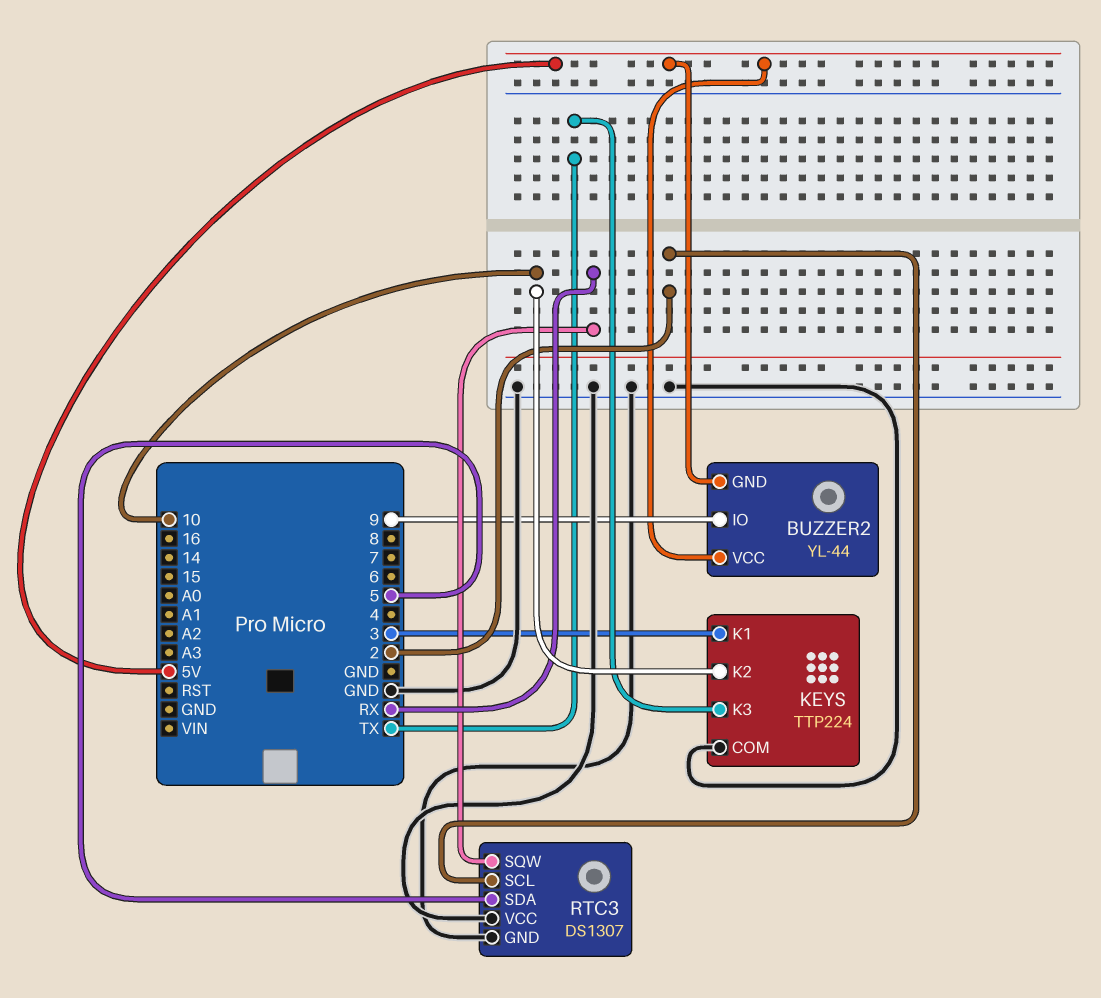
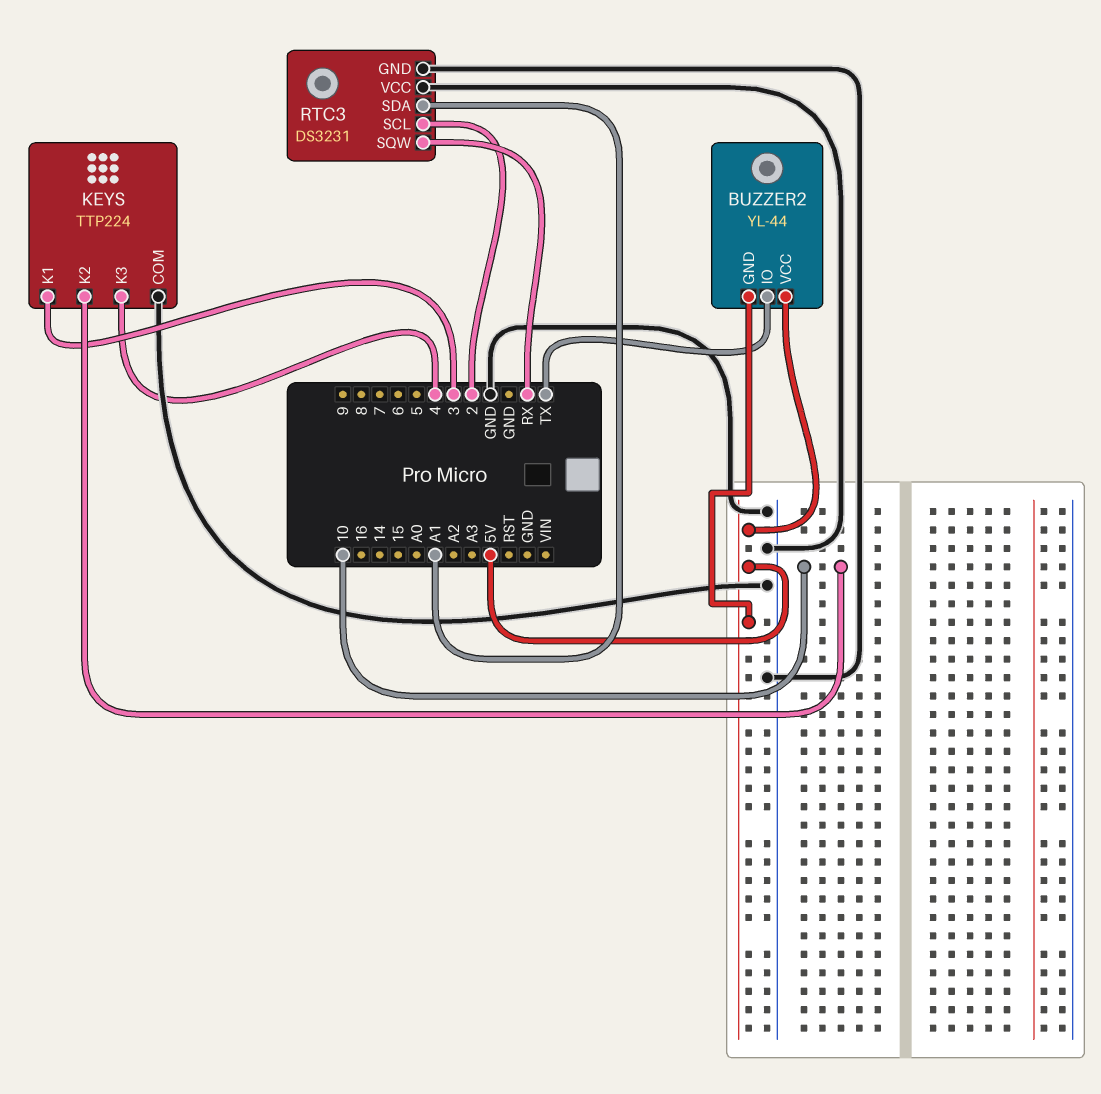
BUZZER2 pin IO: 9 -> TX
KEYS pin K3: TX -> 4
RTC3: DS1307 -> DS3231
RTC3 pin SDA: 5 -> A1

